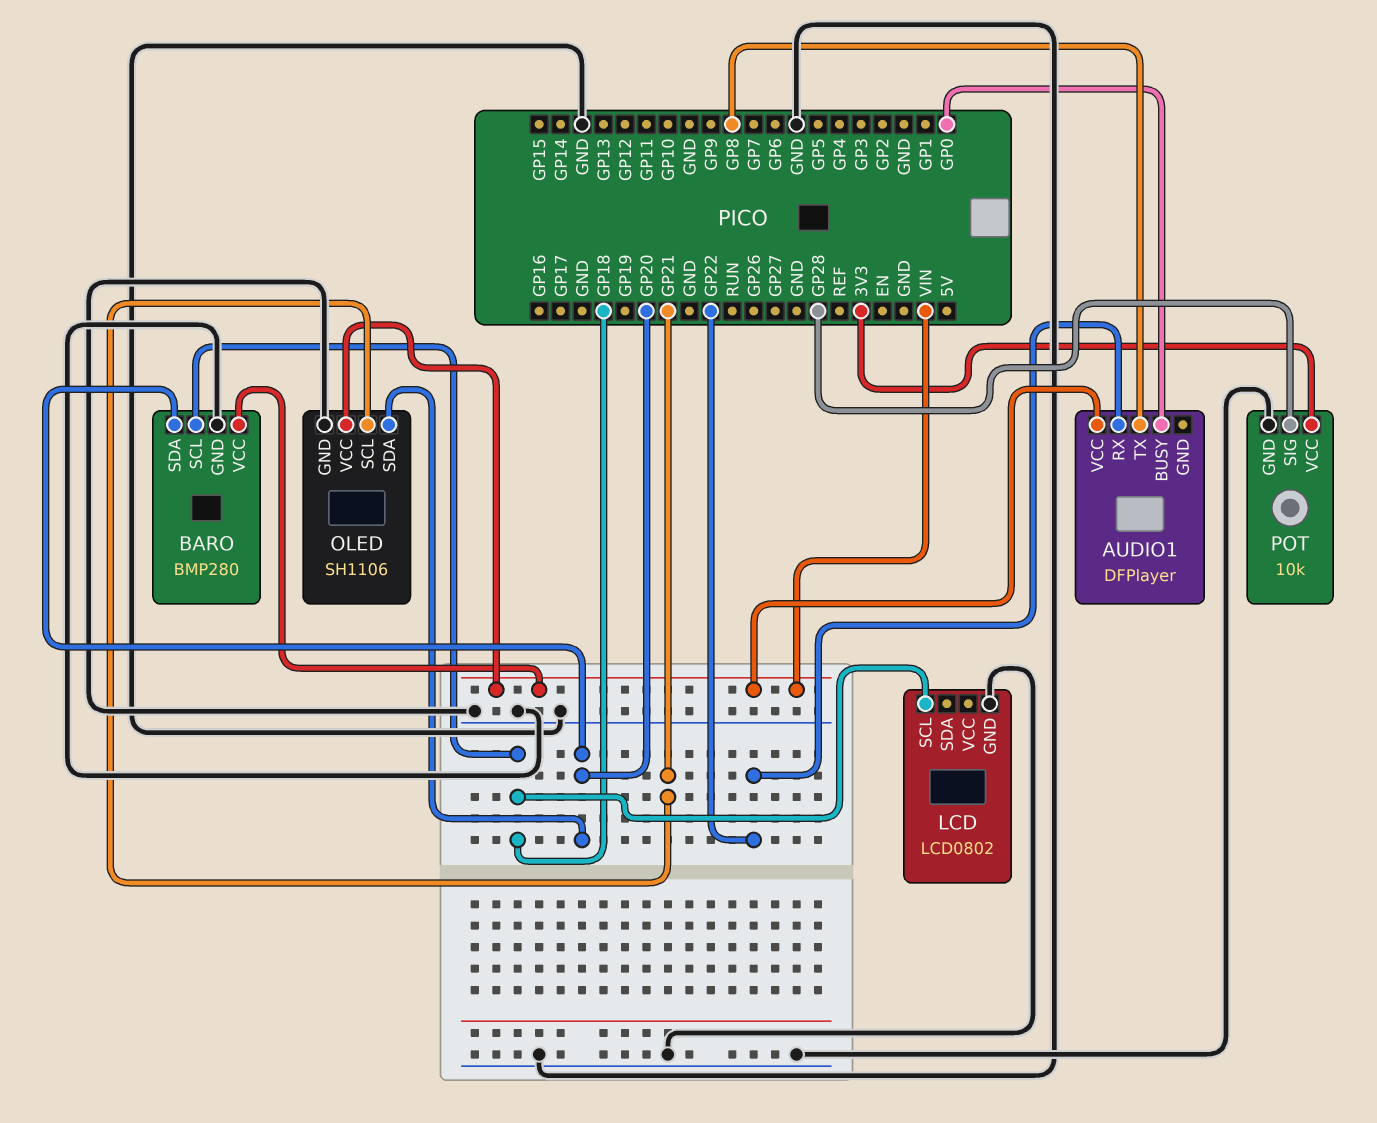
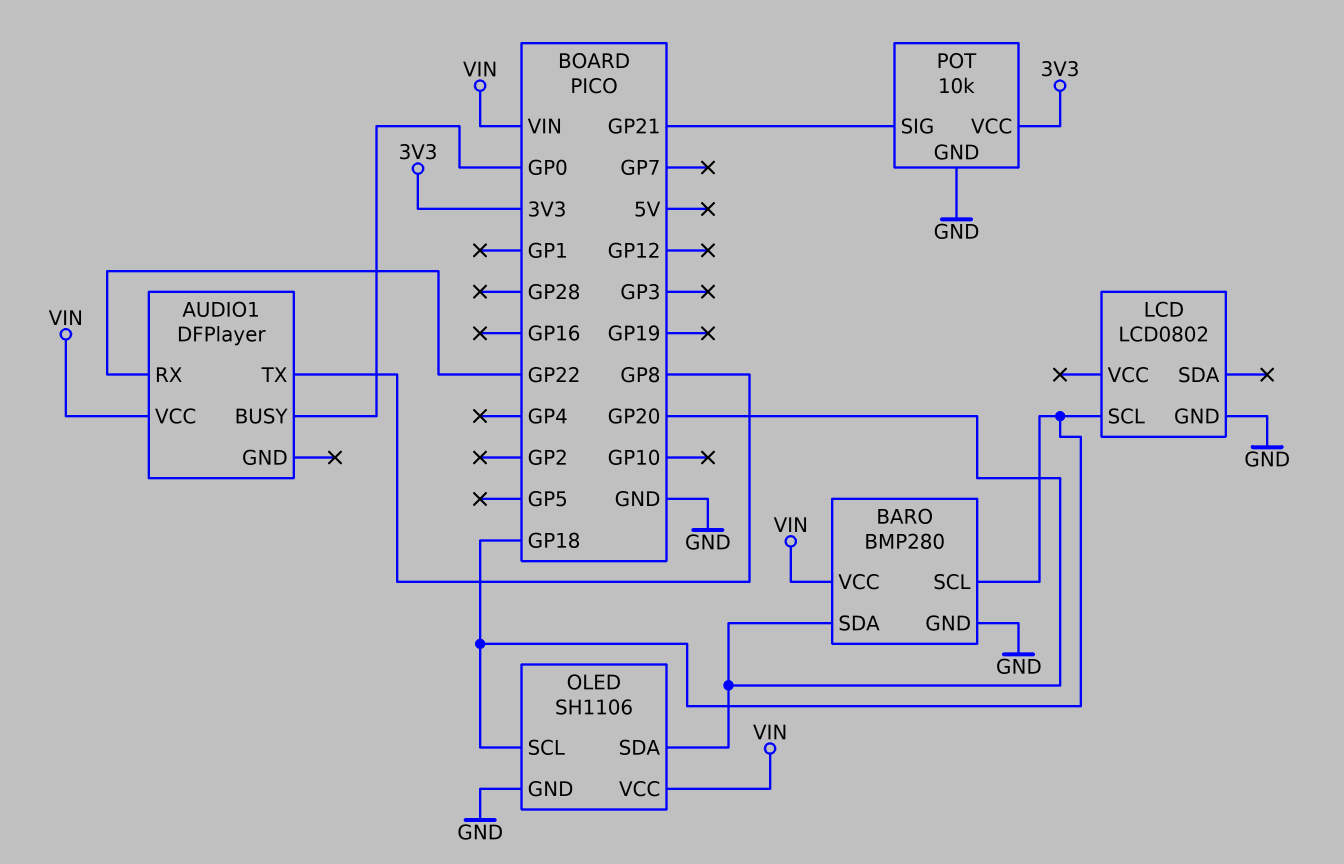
OLED pin SCL: GP21 -> GP18
POT pin SIG: GP28 -> GP21

